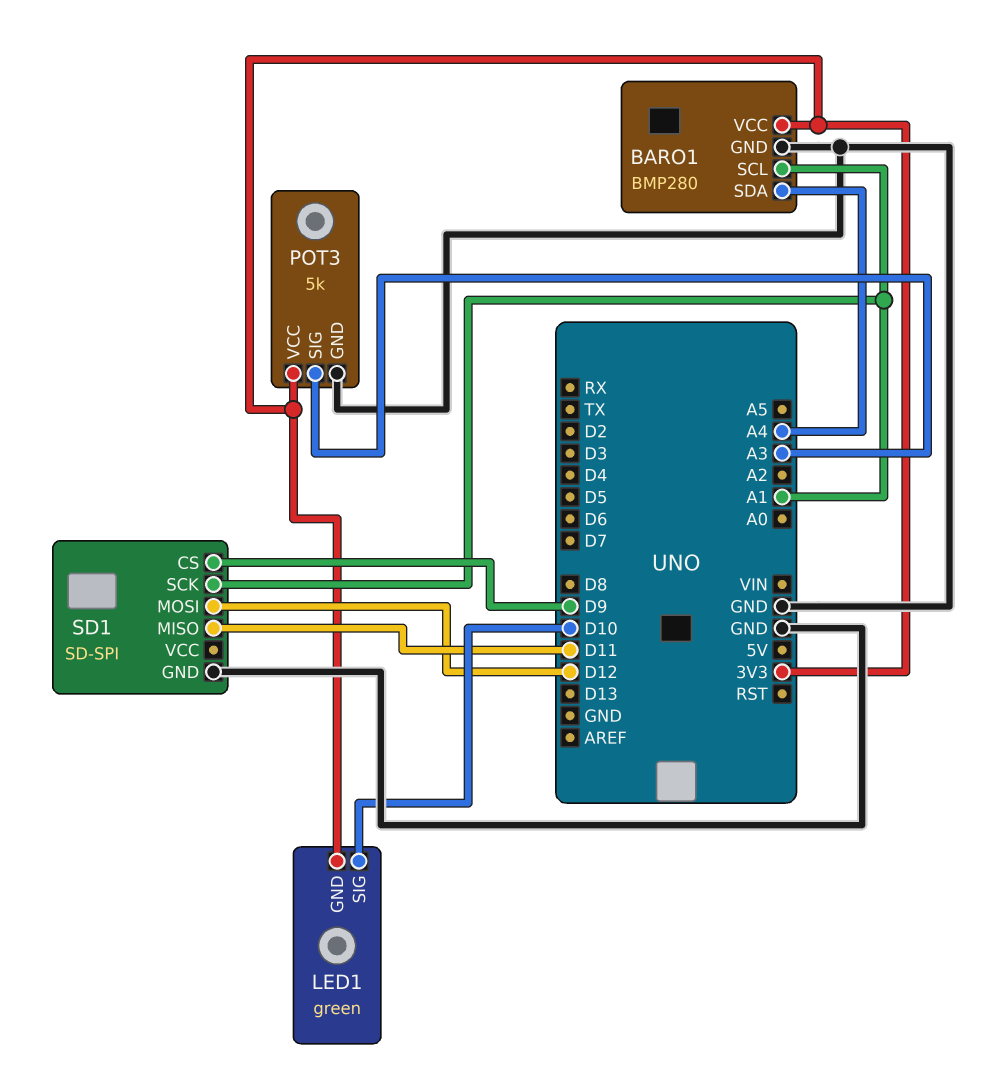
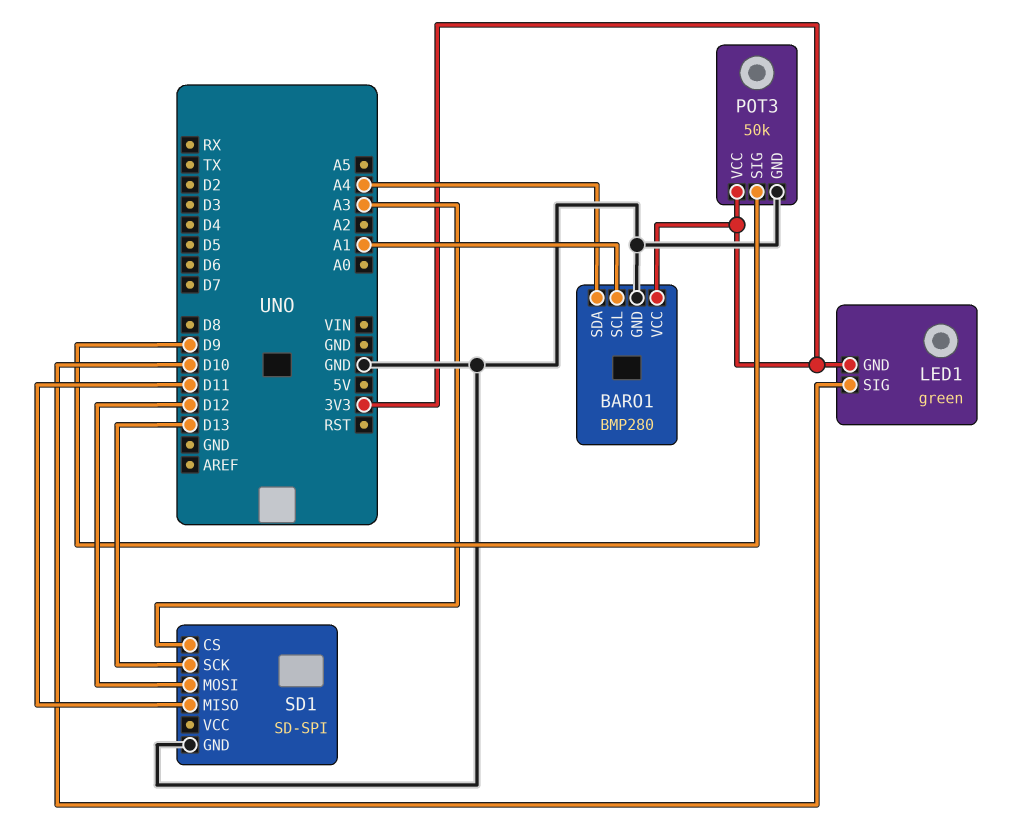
POT3: 5k -> 50k
POT3 pin SIG: A3 -> D9
SD1 pin CS: D9 -> A3
SD1 pin SCK: A1 -> D13

